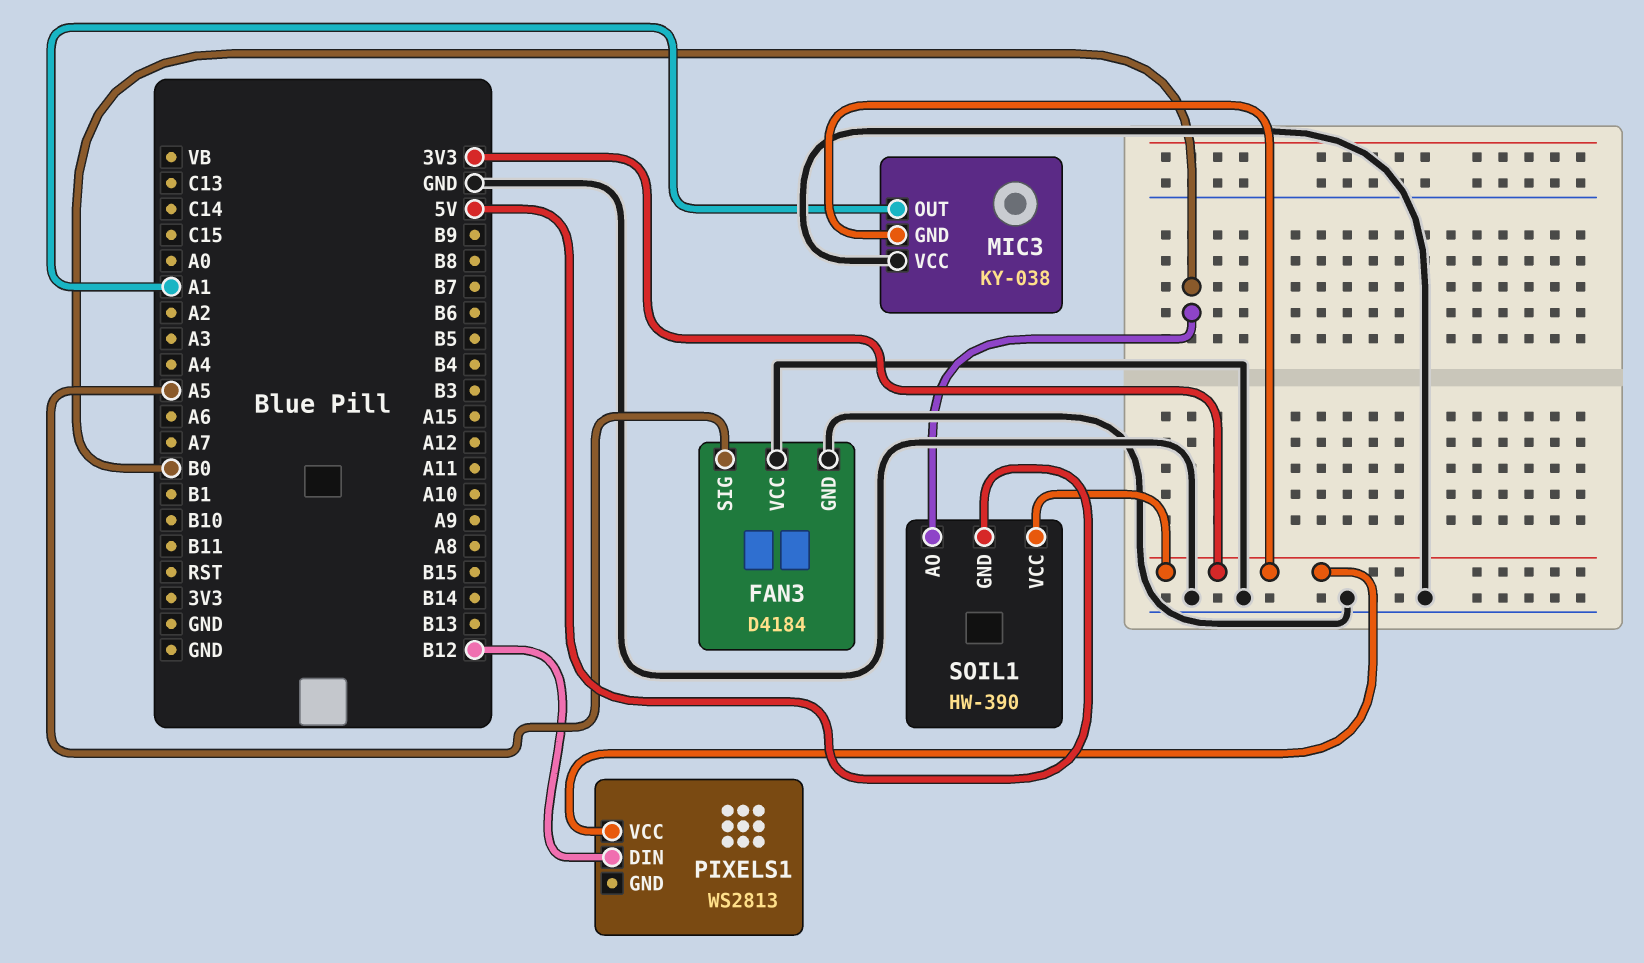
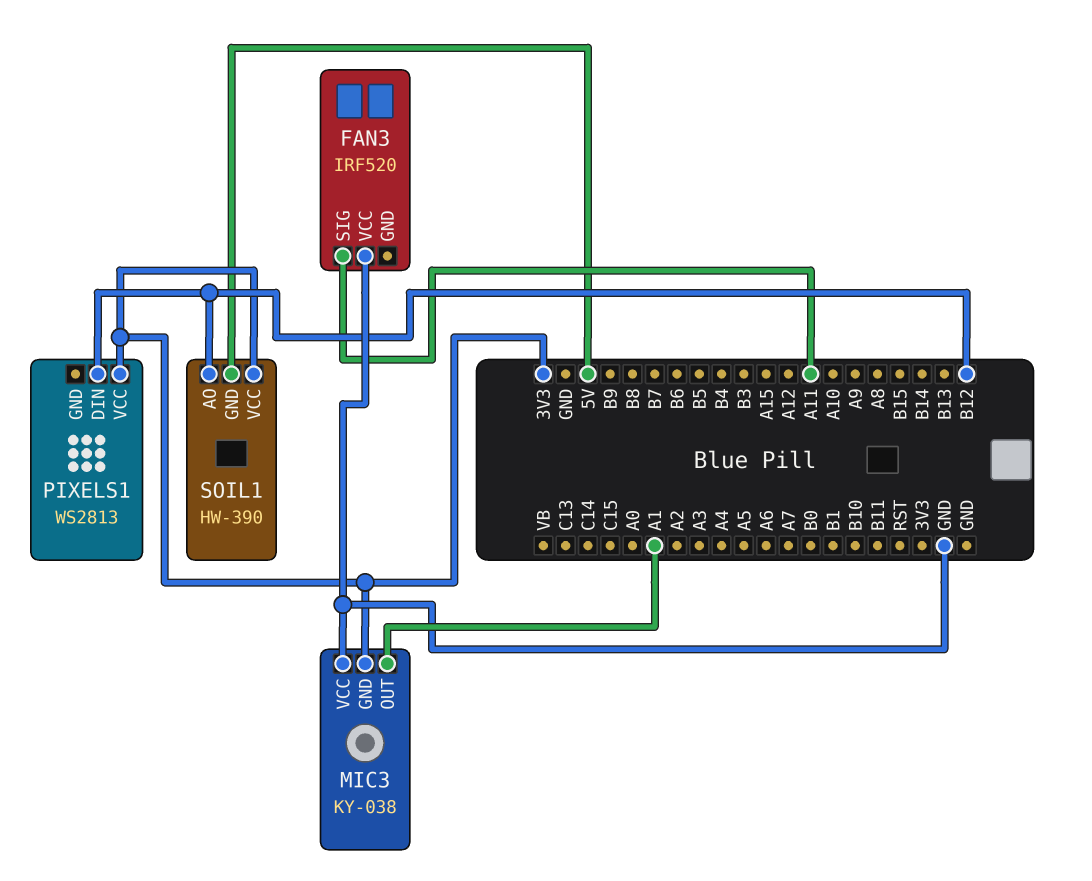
FAN3: D4184 -> IRF520
FAN3 pin GND: GND -> none
FAN3 pin SIG: A5 -> A11
SOIL1 pin AO: B0 -> B12

